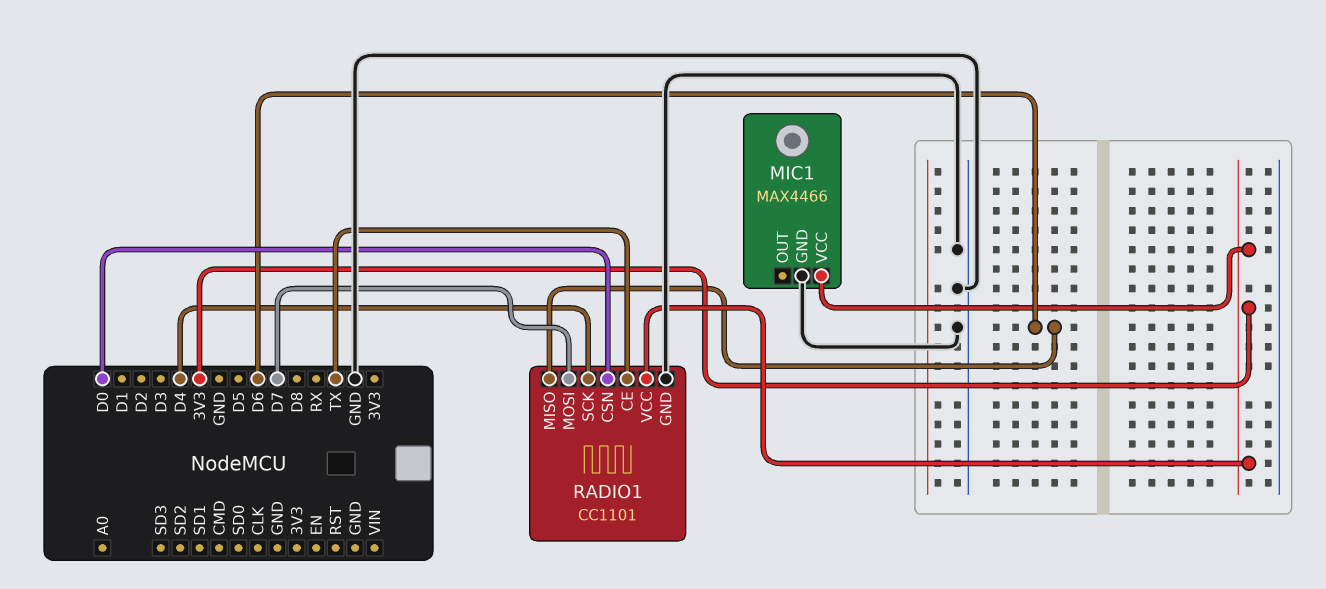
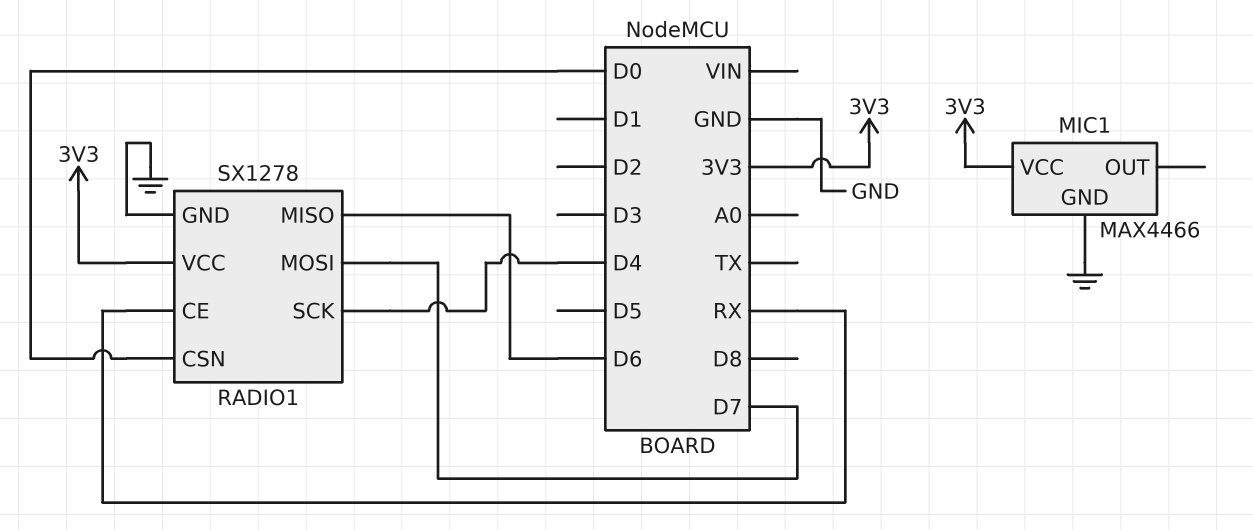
RADIO1: CC1101 -> SX1278
RADIO1 pin CE: TX -> RX

